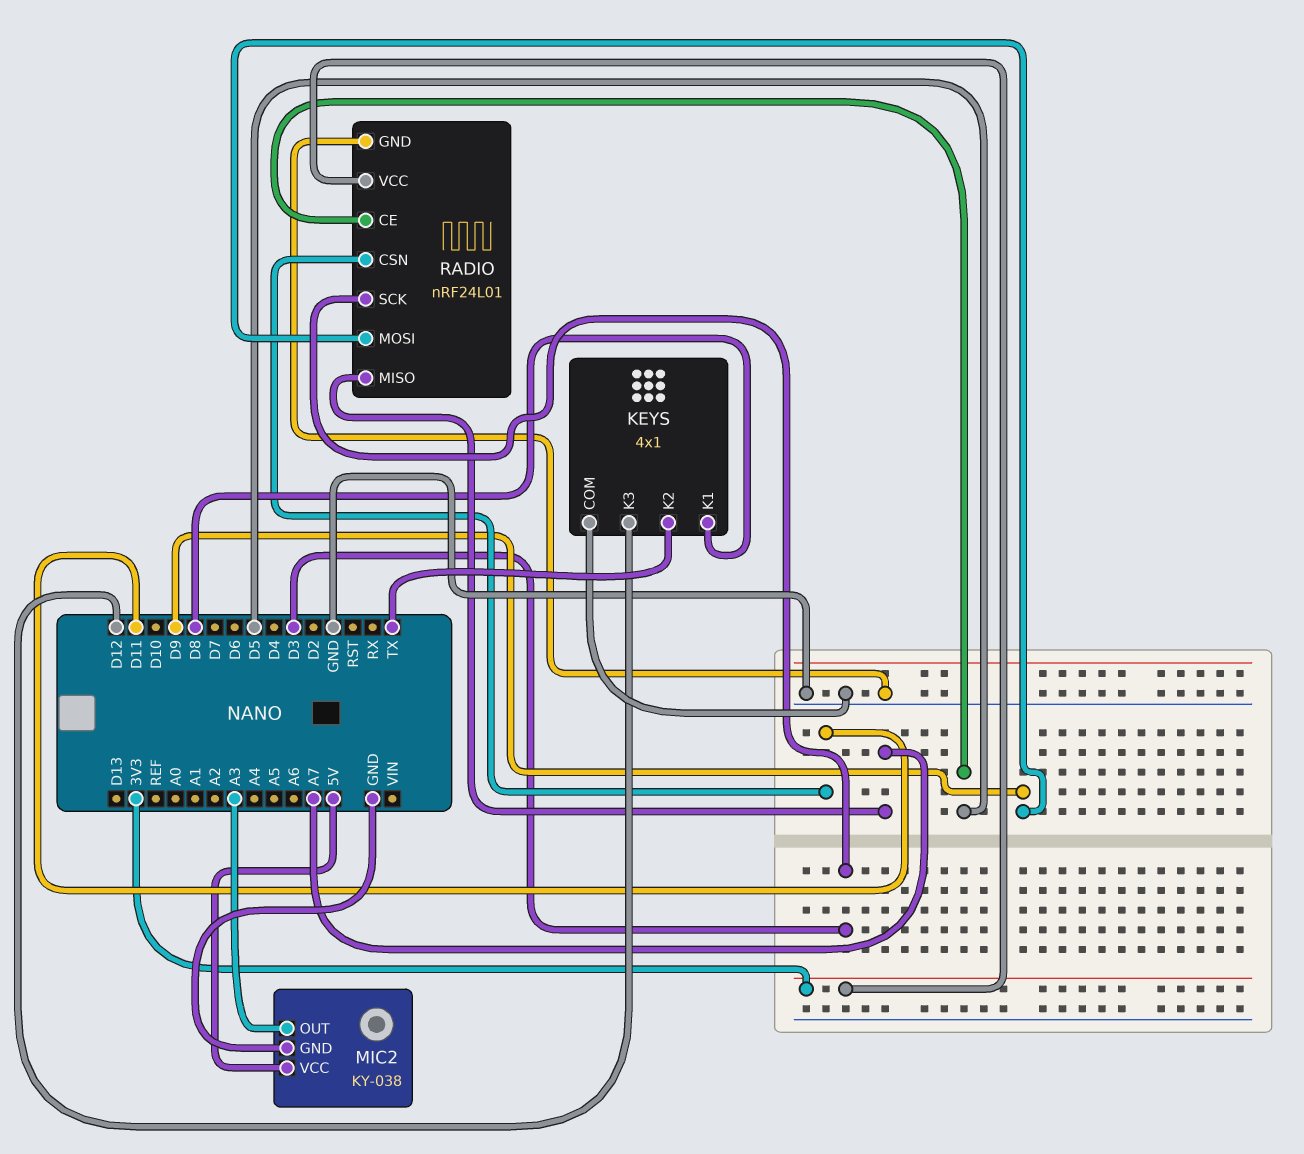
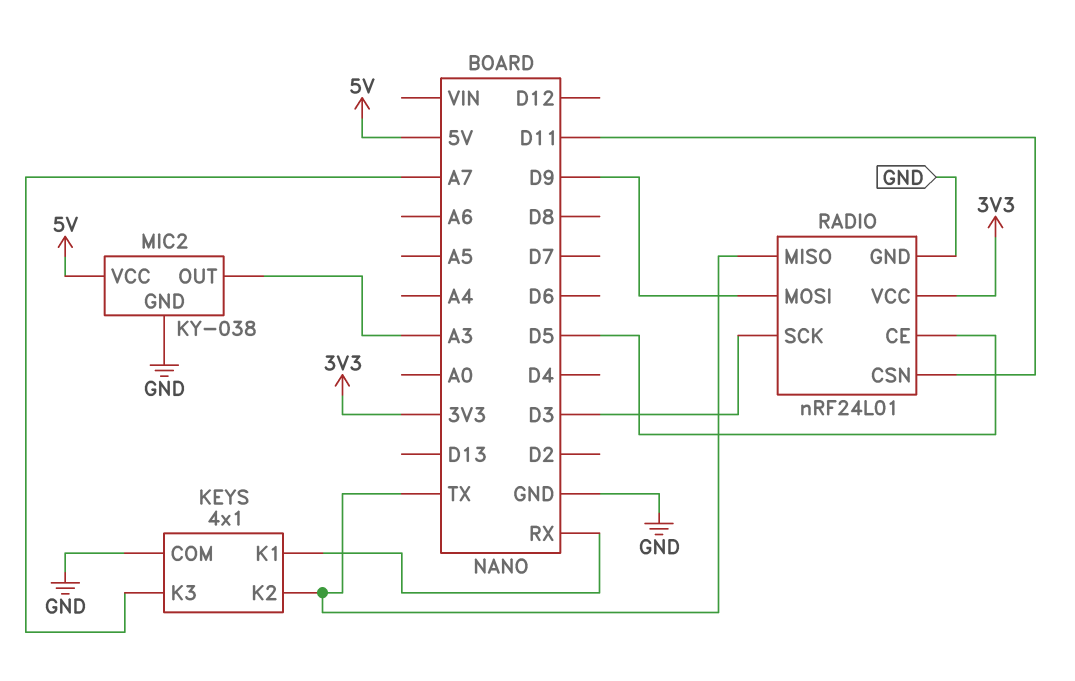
KEYS pin K1: D8 -> RX
KEYS pin K3: D12 -> A7
RADIO pin MISO: A7 -> TX

